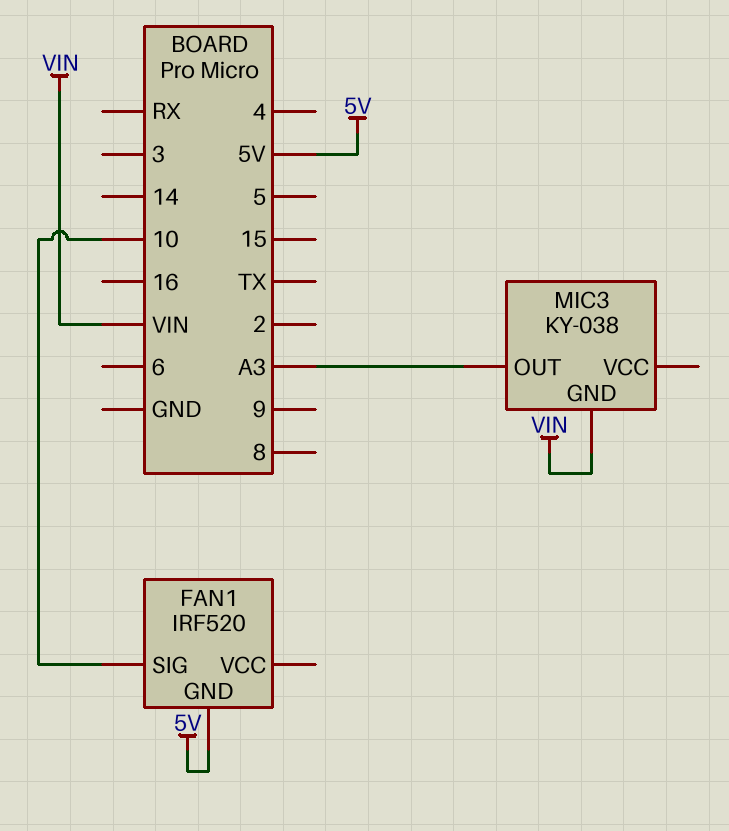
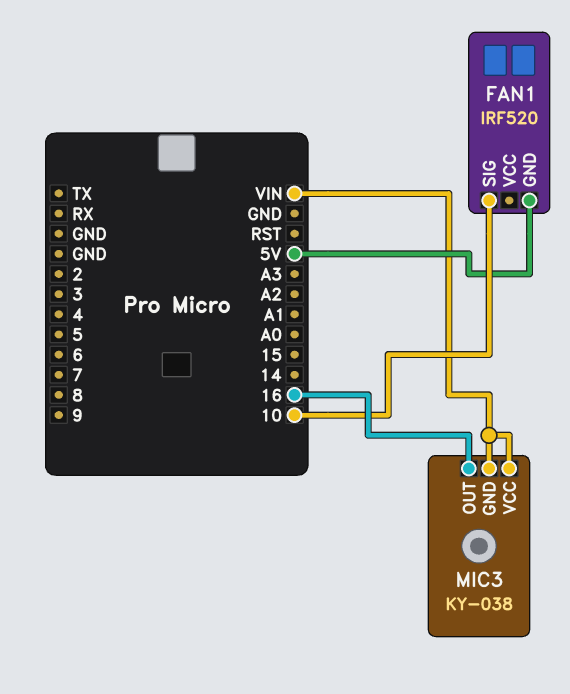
MIC3 pin OUT: A3 -> 16
MIC3 pin VCC: none -> VIN

